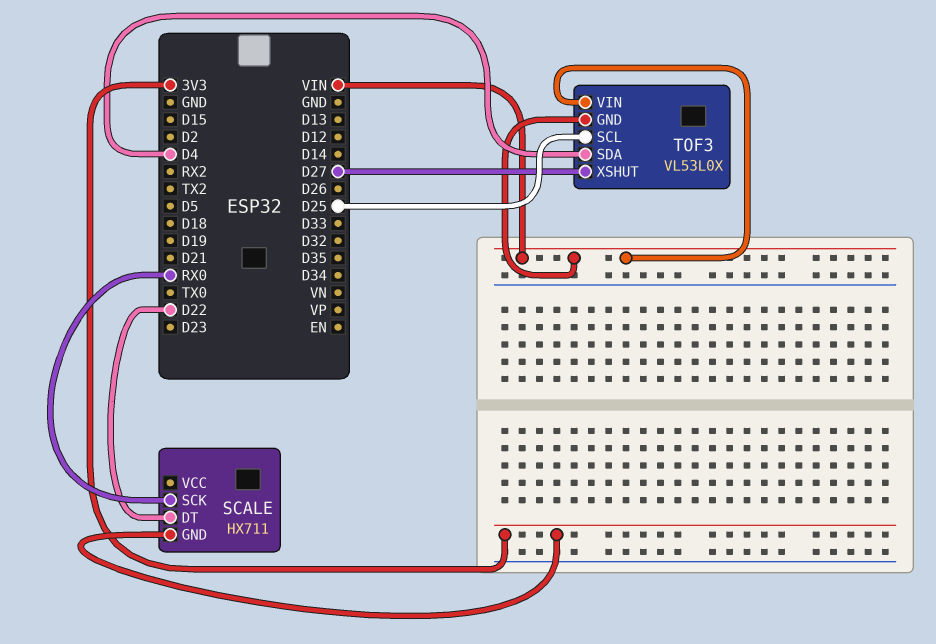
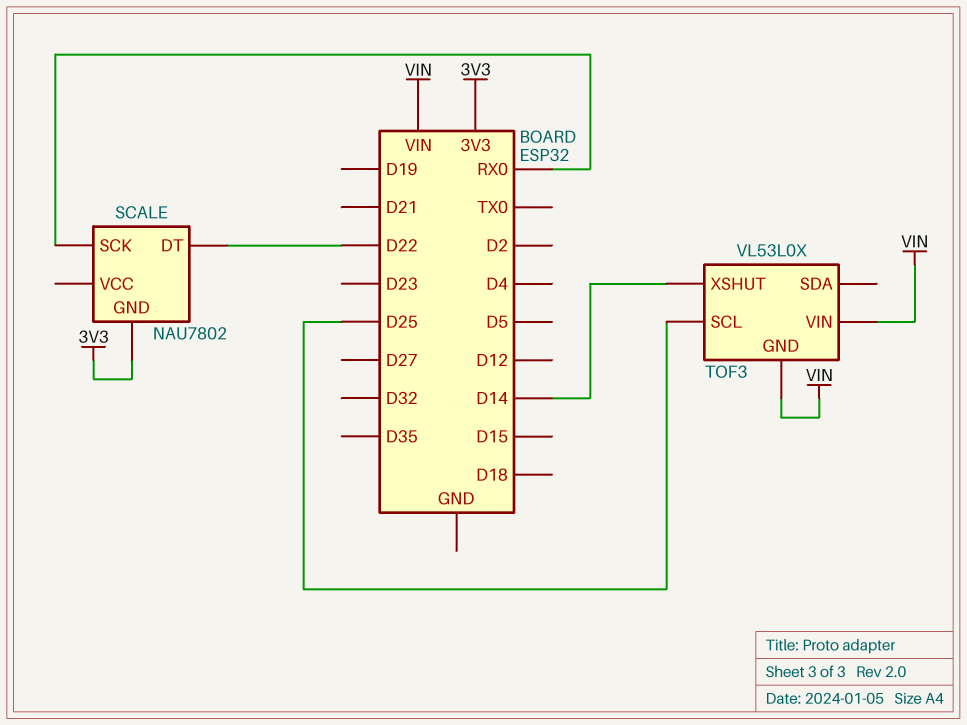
SCALE: HX711 -> NAU7802
TOF3 pin SDA: D4 -> none
TOF3 pin XSHUT: D27 -> D14

